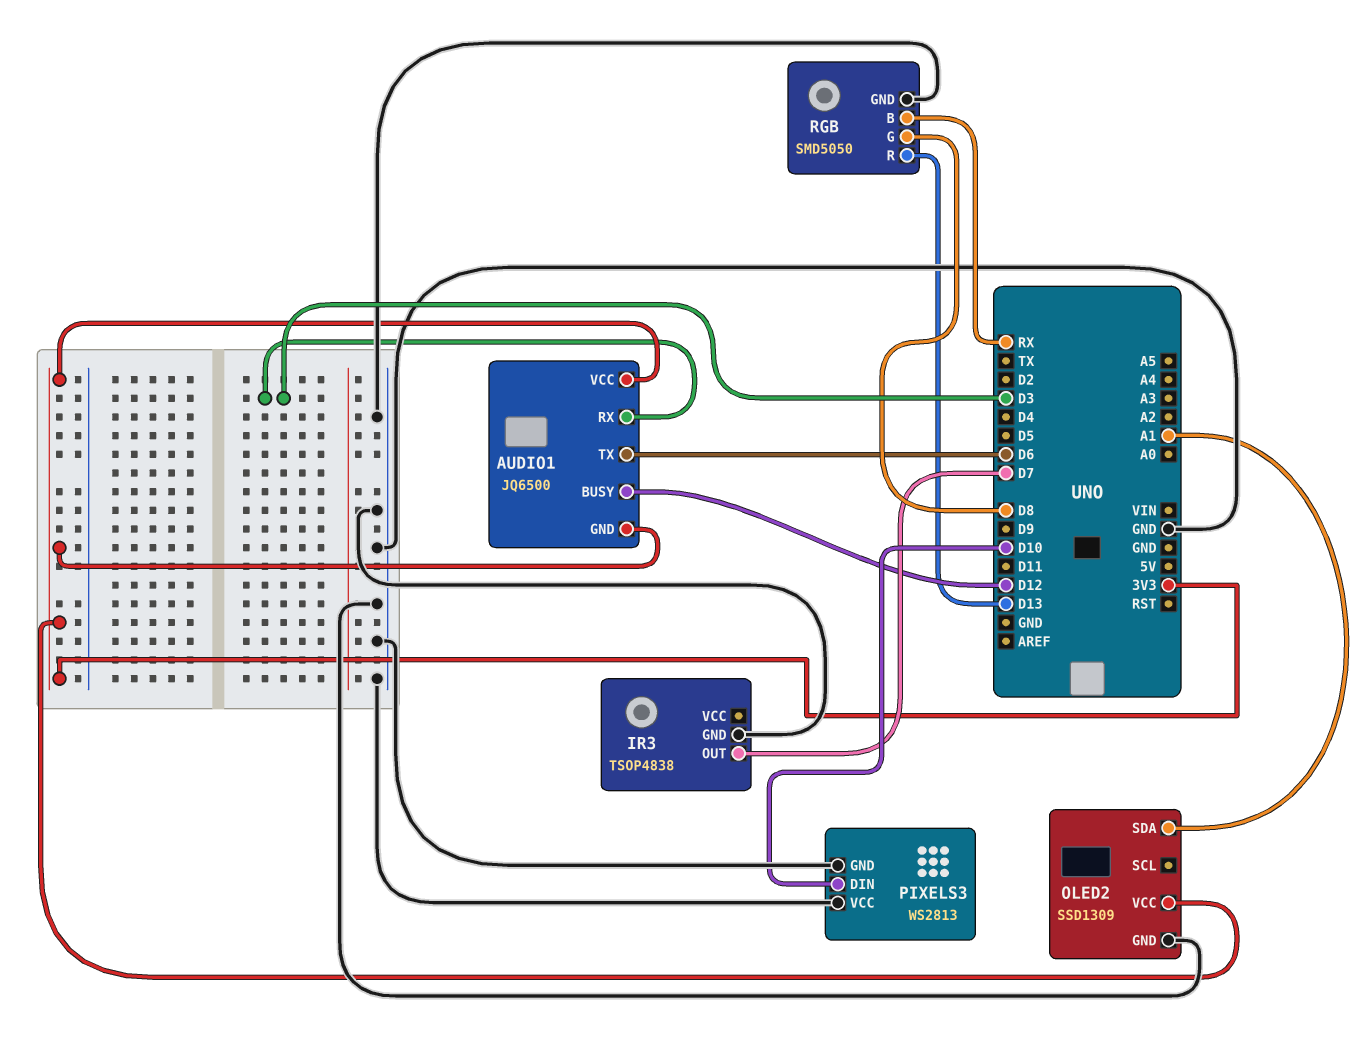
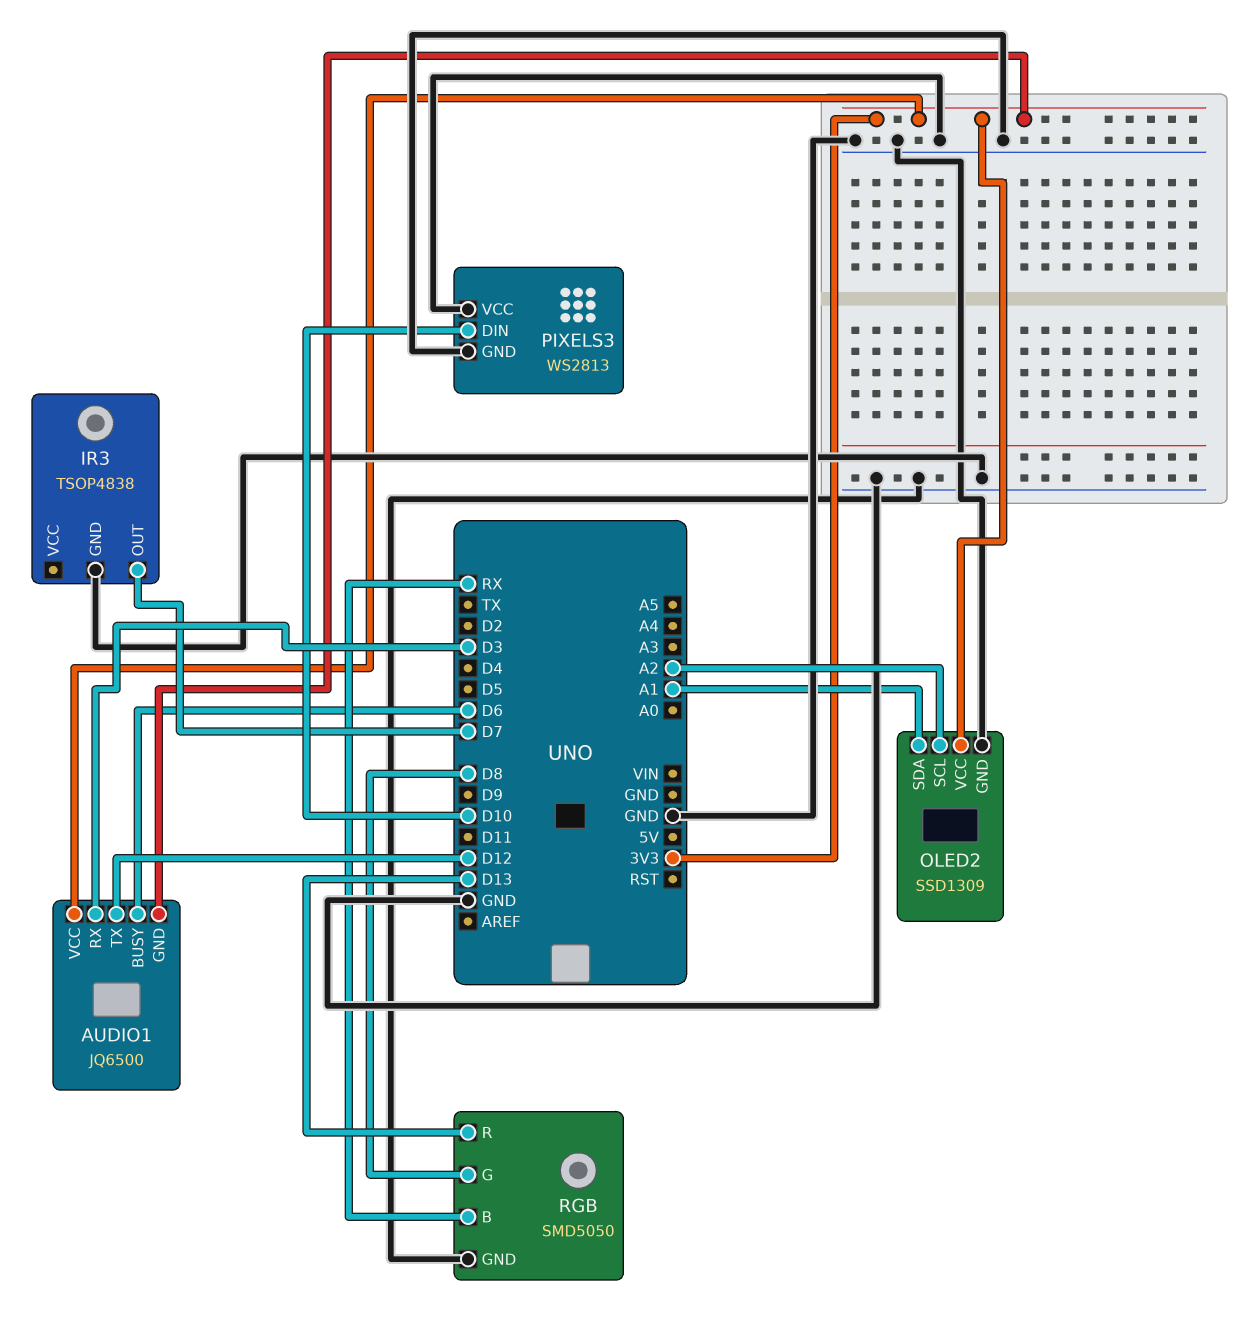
AUDIO1 pin BUSY: D12 -> D6
AUDIO1 pin TX: D6 -> D12
OLED2 pin SCL: none -> A2

